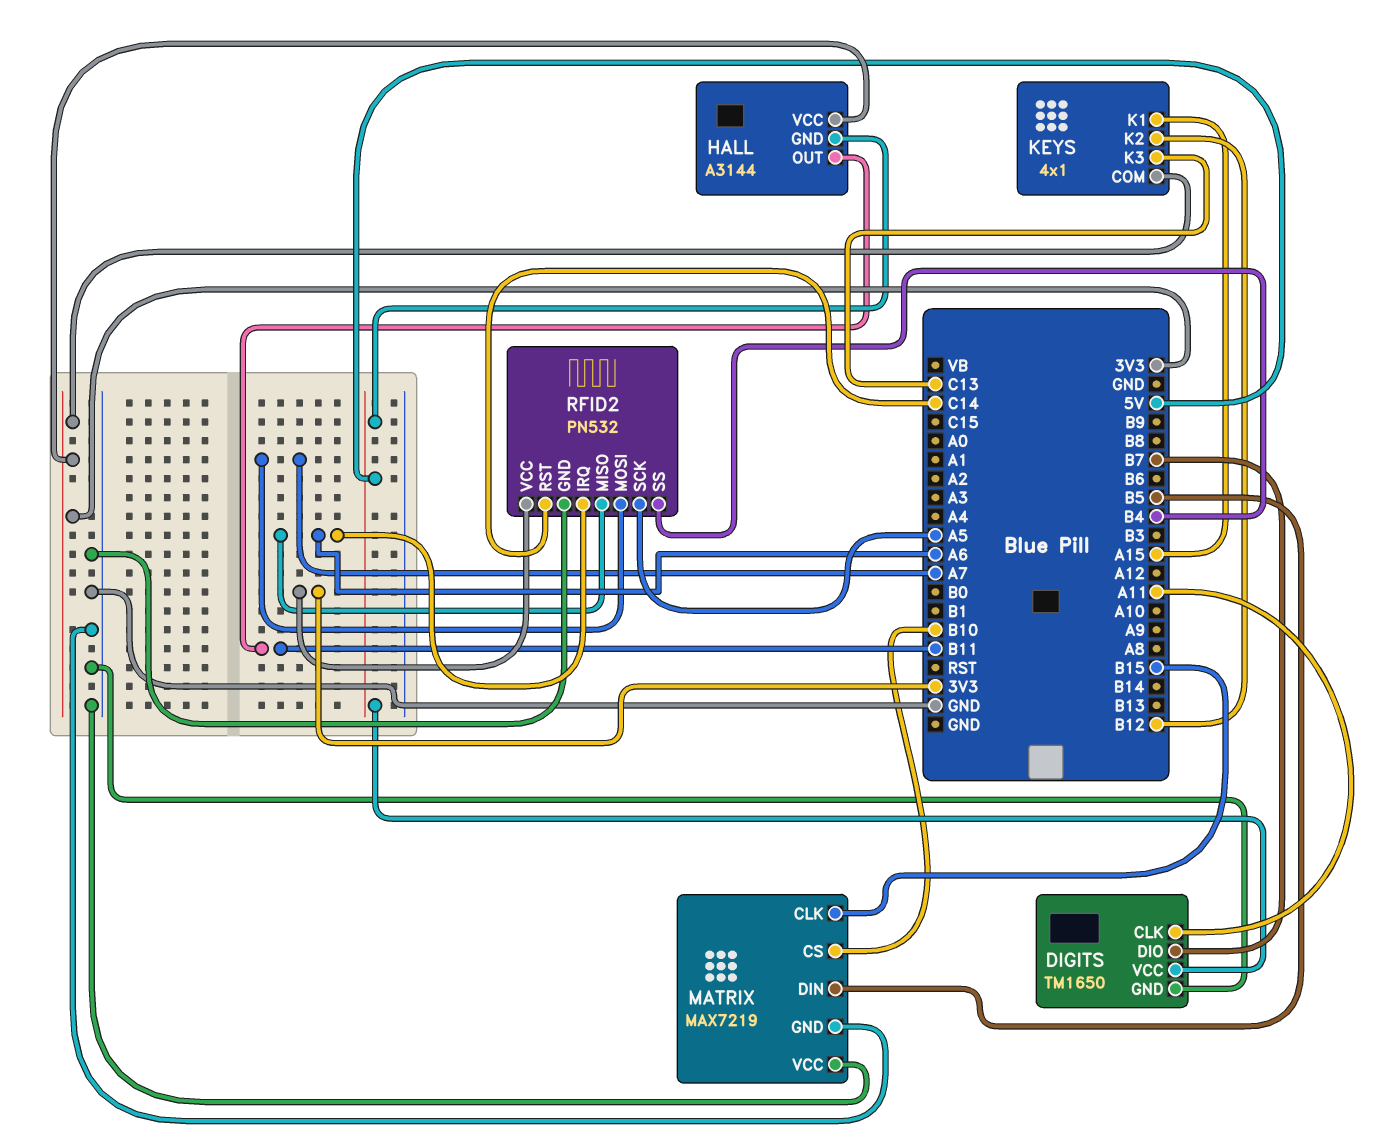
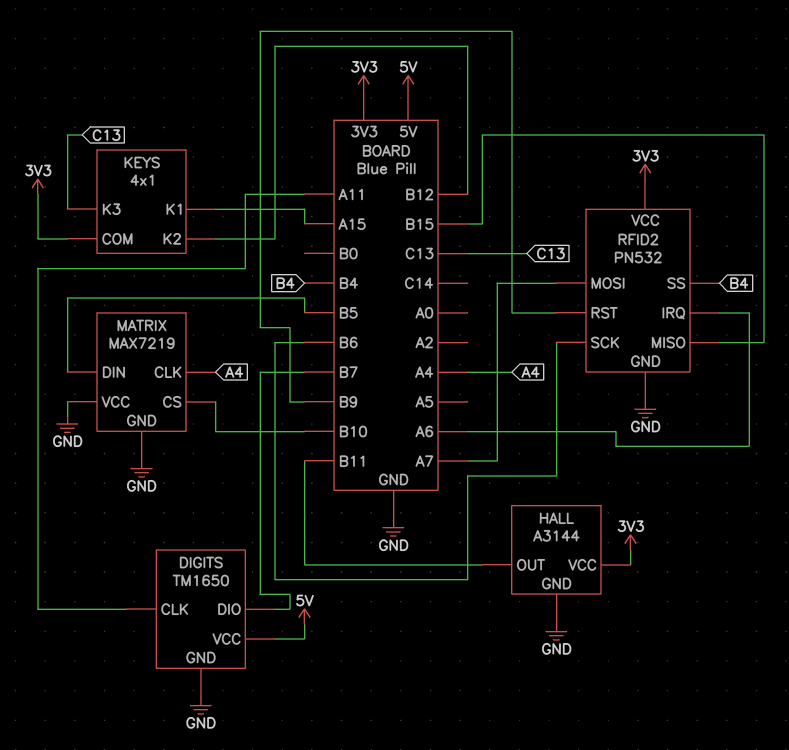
HALL pin GND: 5V -> GND
MATRIX pin CLK: B15 -> A4
RFID2 pin MISO: A6 -> B15
RFID2 pin RST: C14 -> B9
RFID2 pin SCK: A5 -> B6

